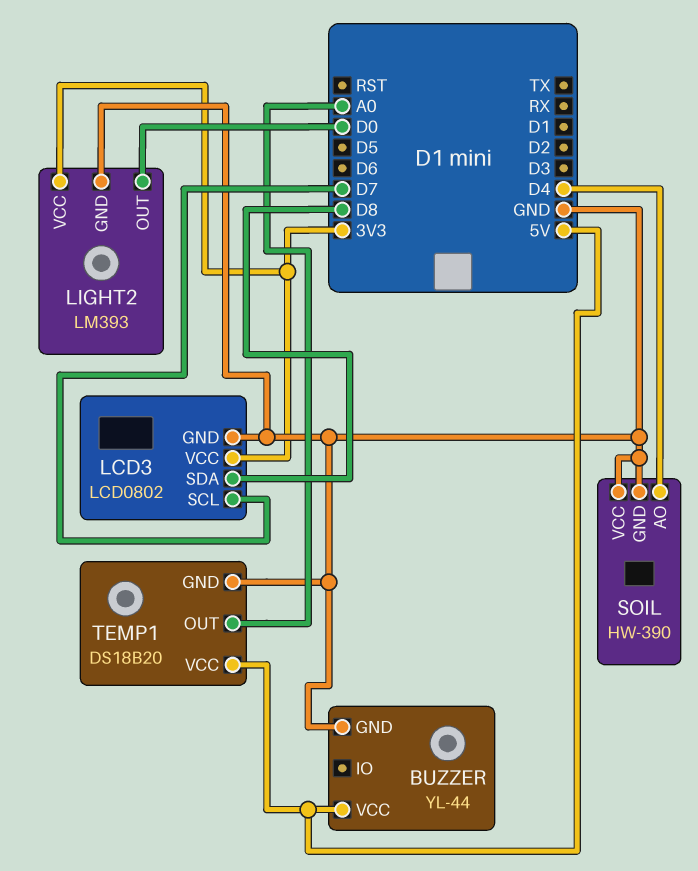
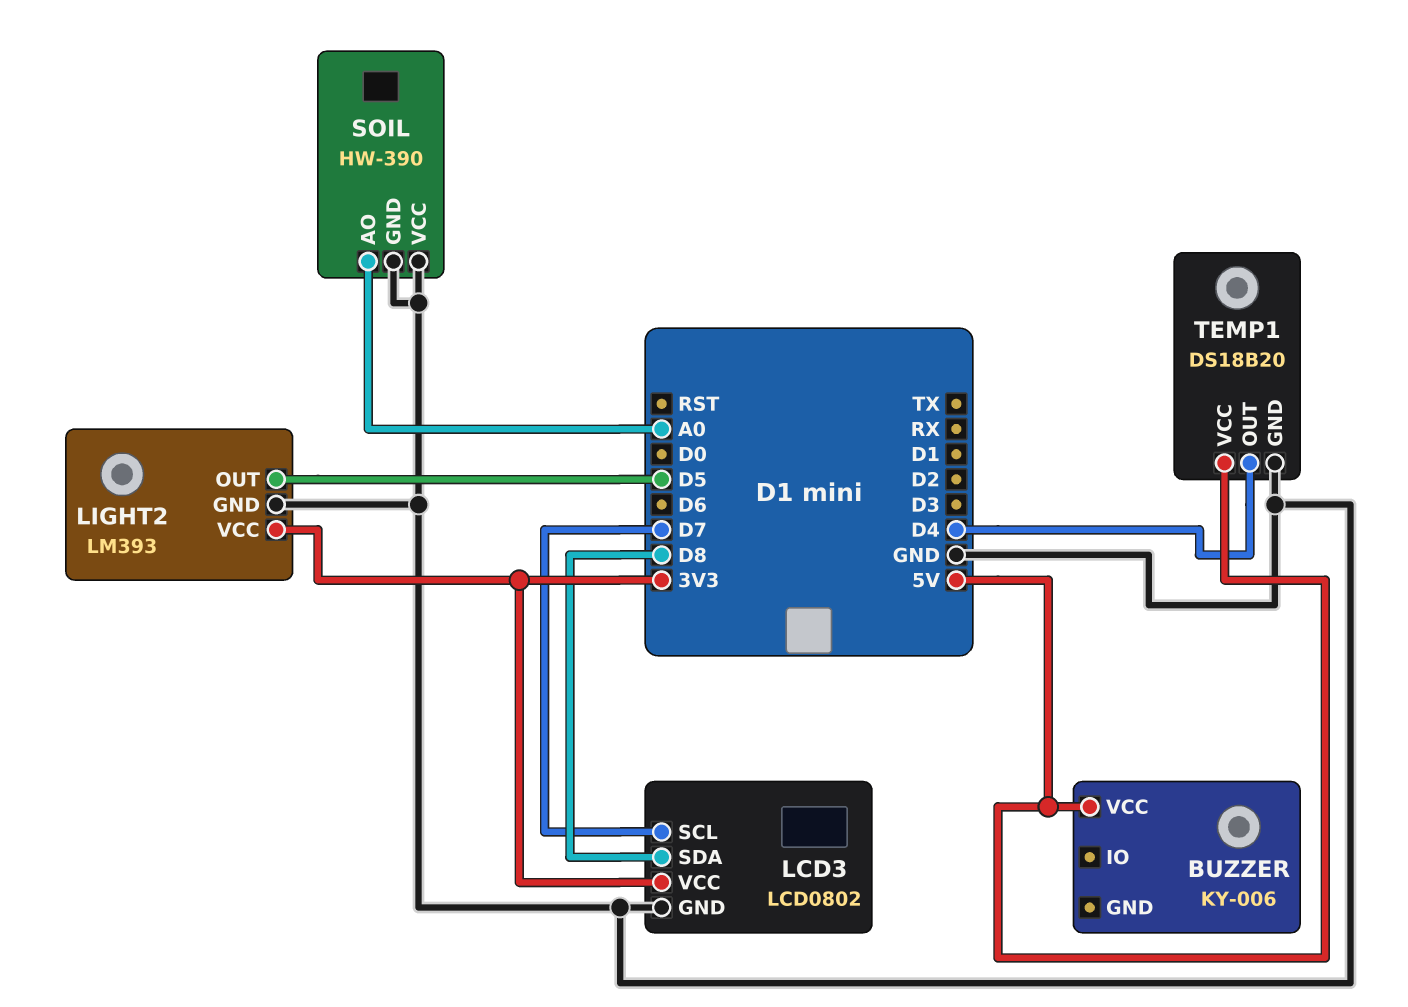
BUZZER: YL-44 -> KY-006
BUZZER pin GND: GND -> none
LIGHT2 pin OUT: D0 -> D5
SOIL pin AO: D4 -> A0
TEMP1 pin OUT: A0 -> D4

